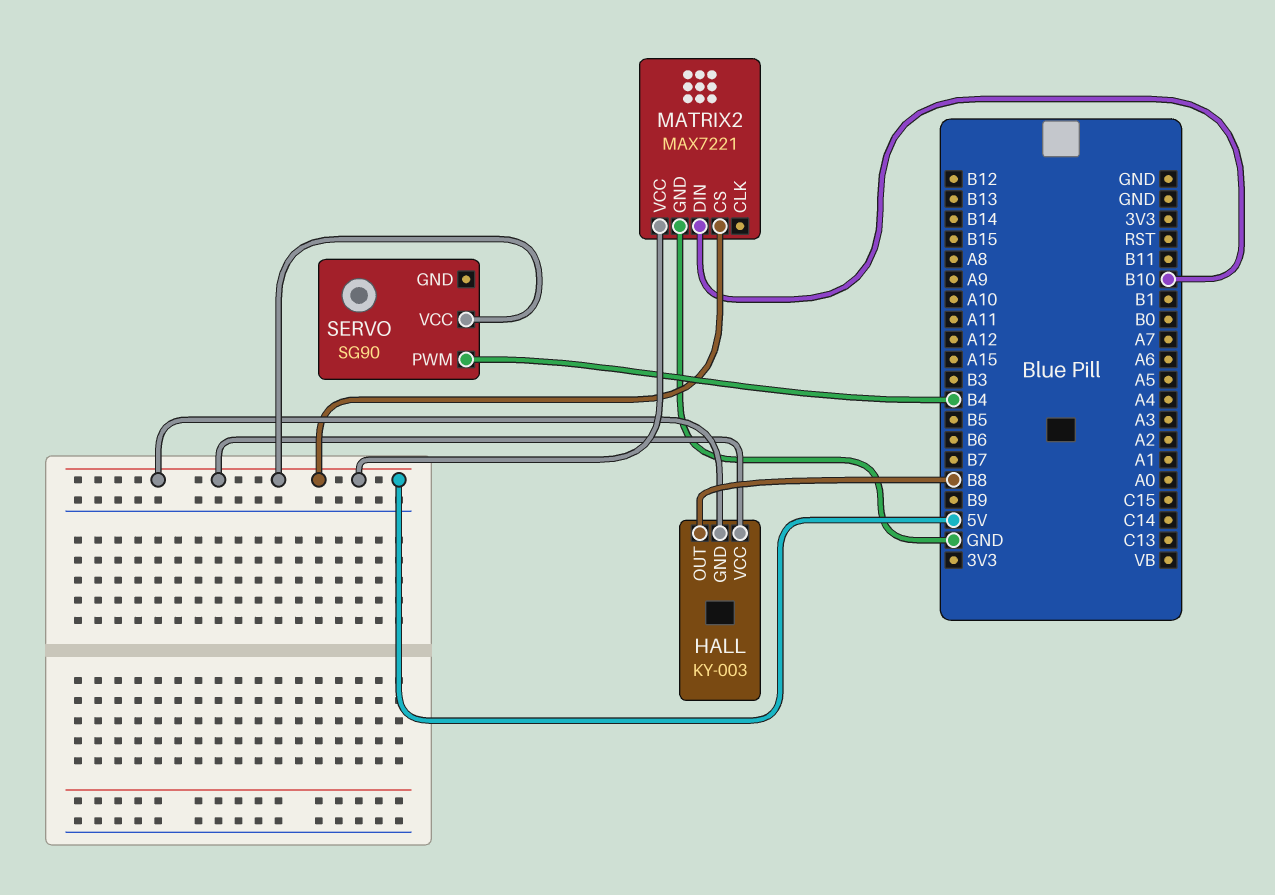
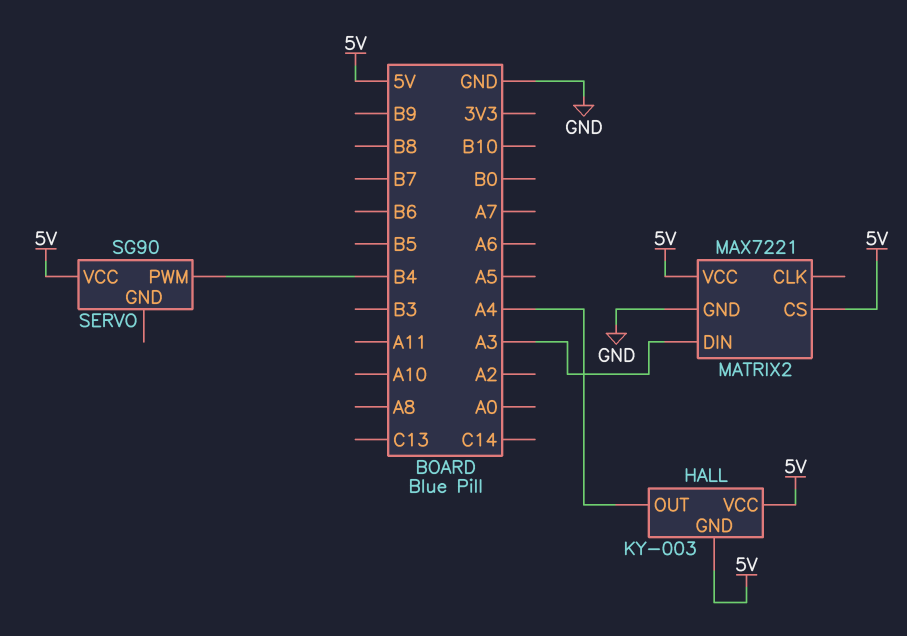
HALL pin OUT: B8 -> A4
MATRIX2 pin DIN: B10 -> A3

